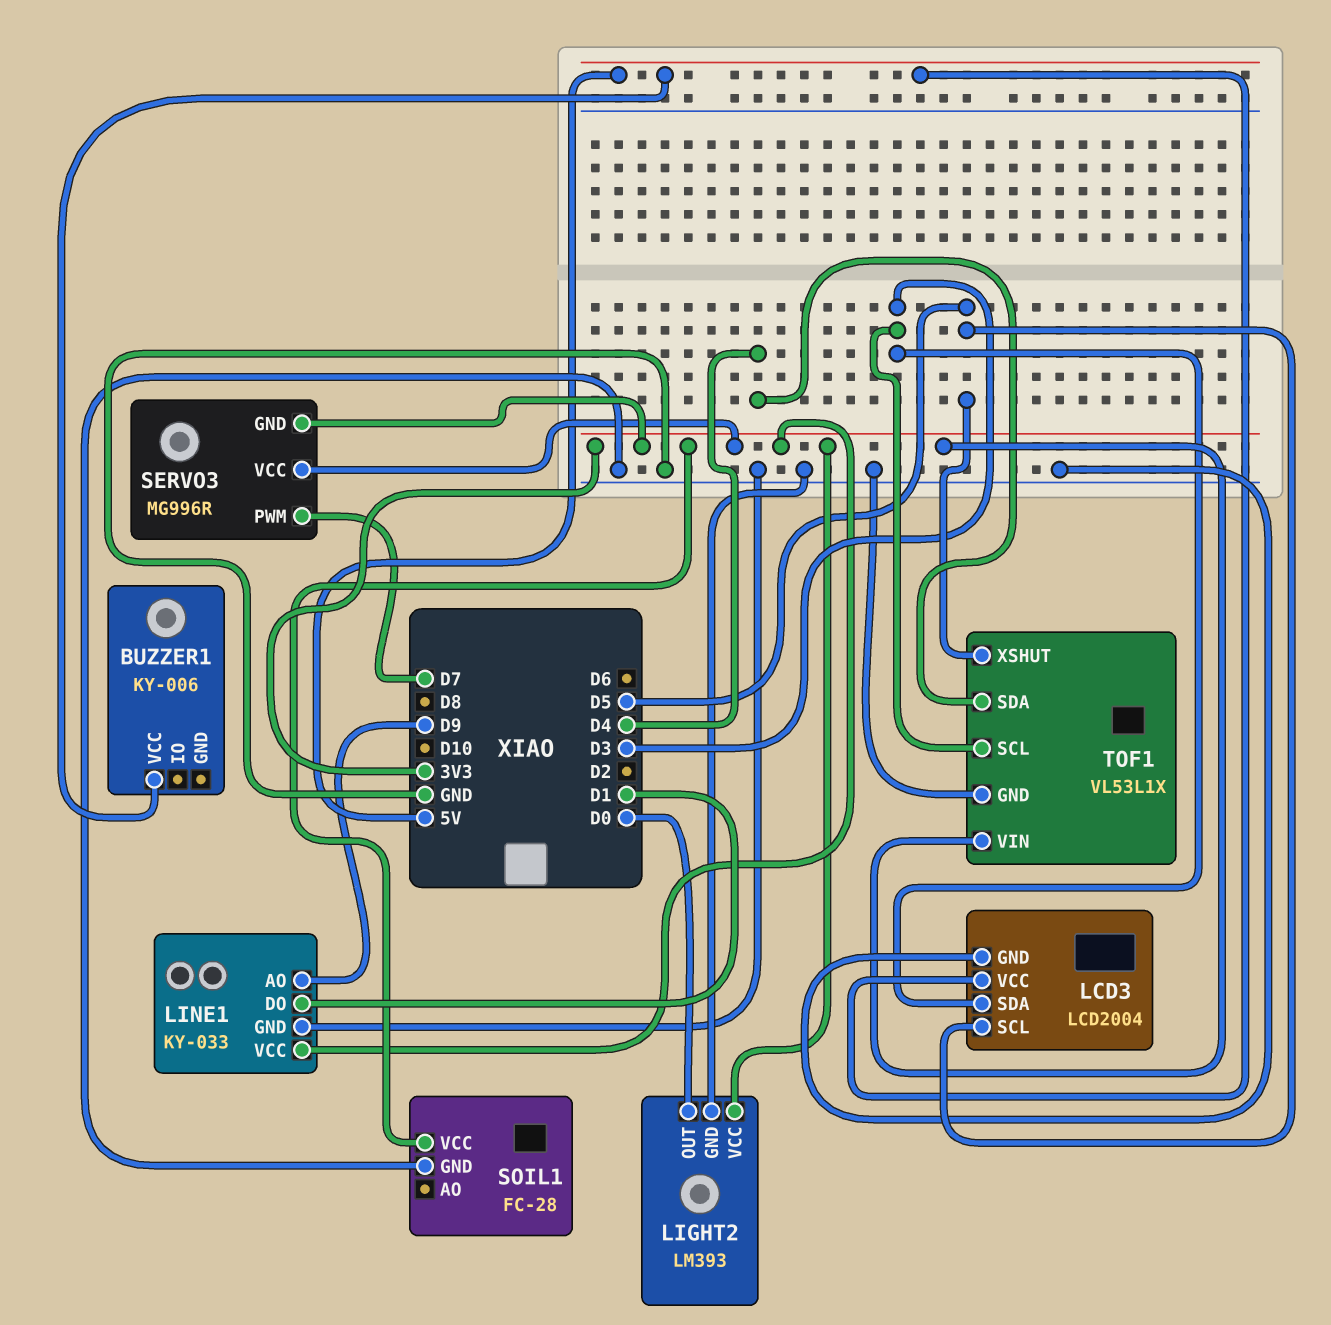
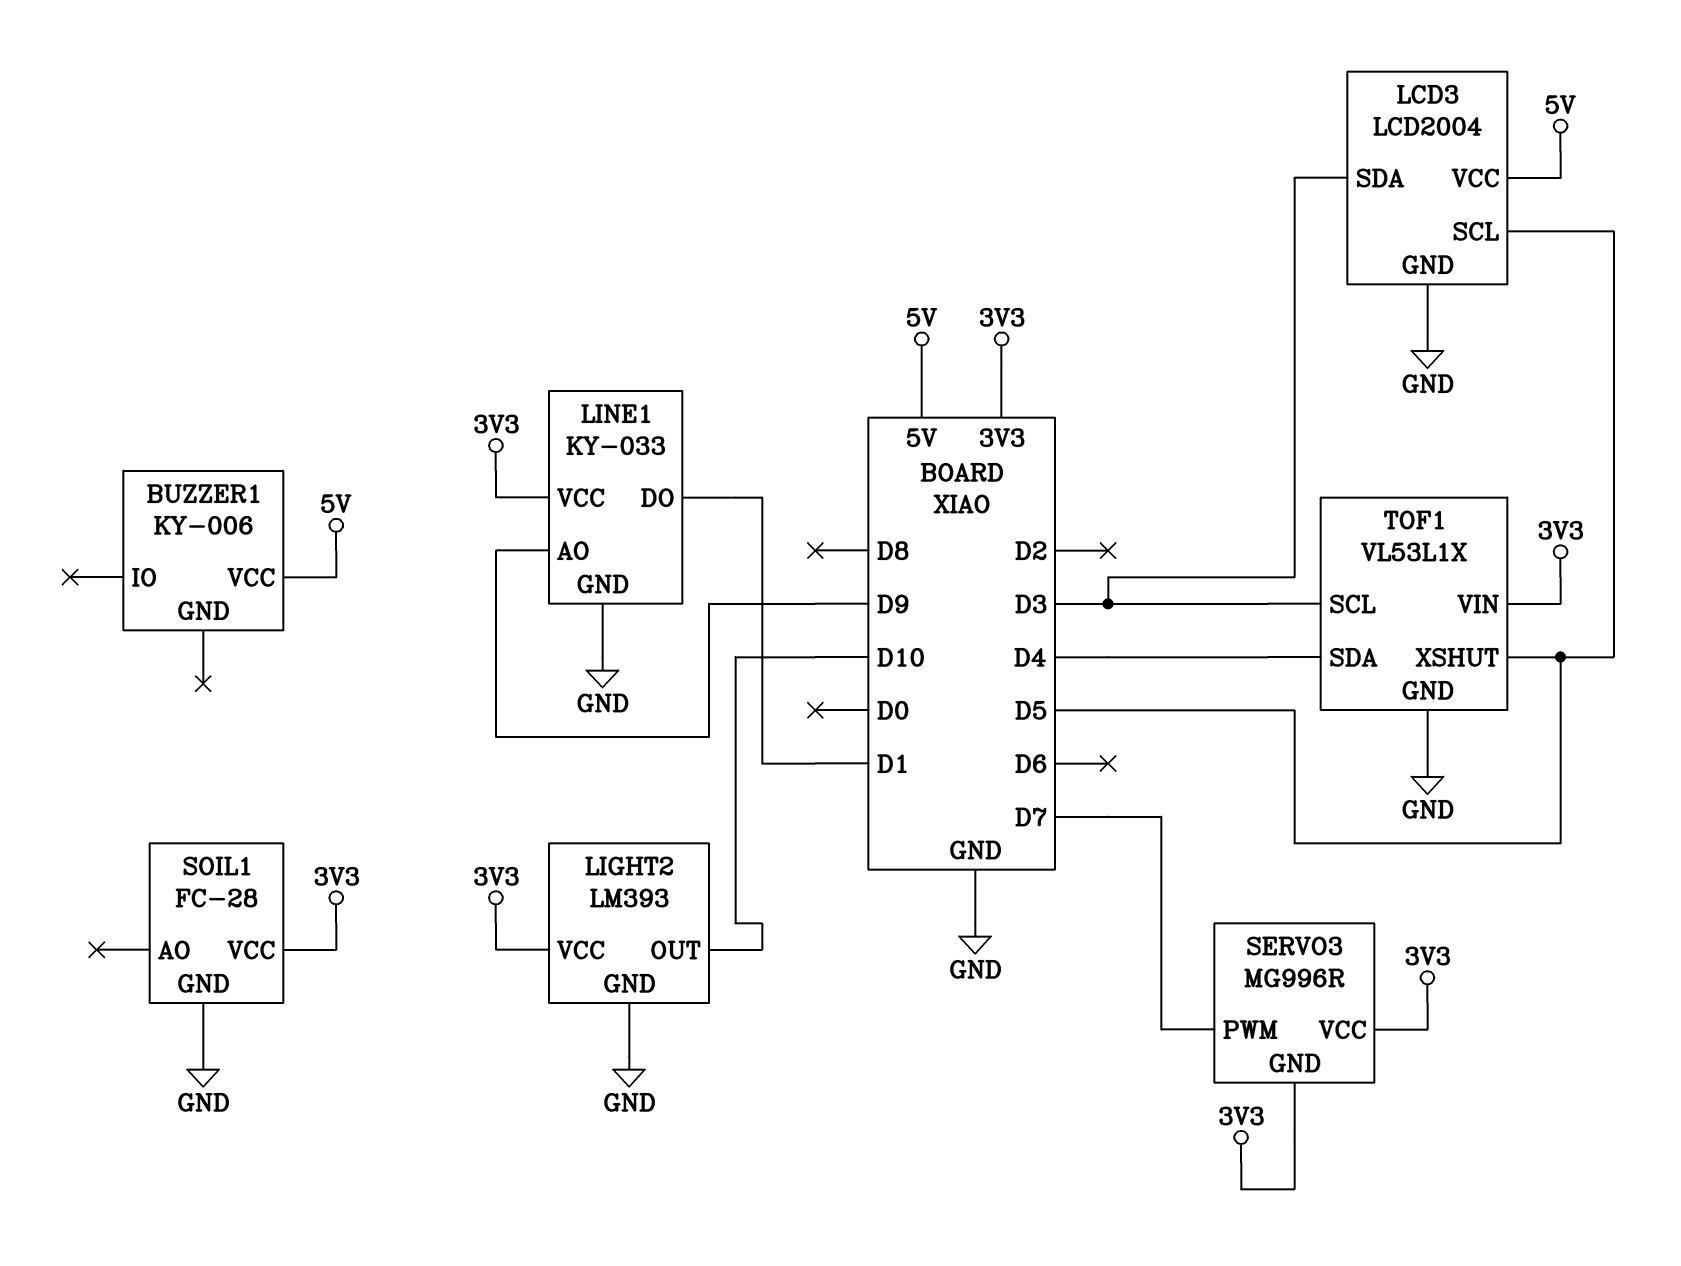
LIGHT2 pin OUT: D0 -> D10

